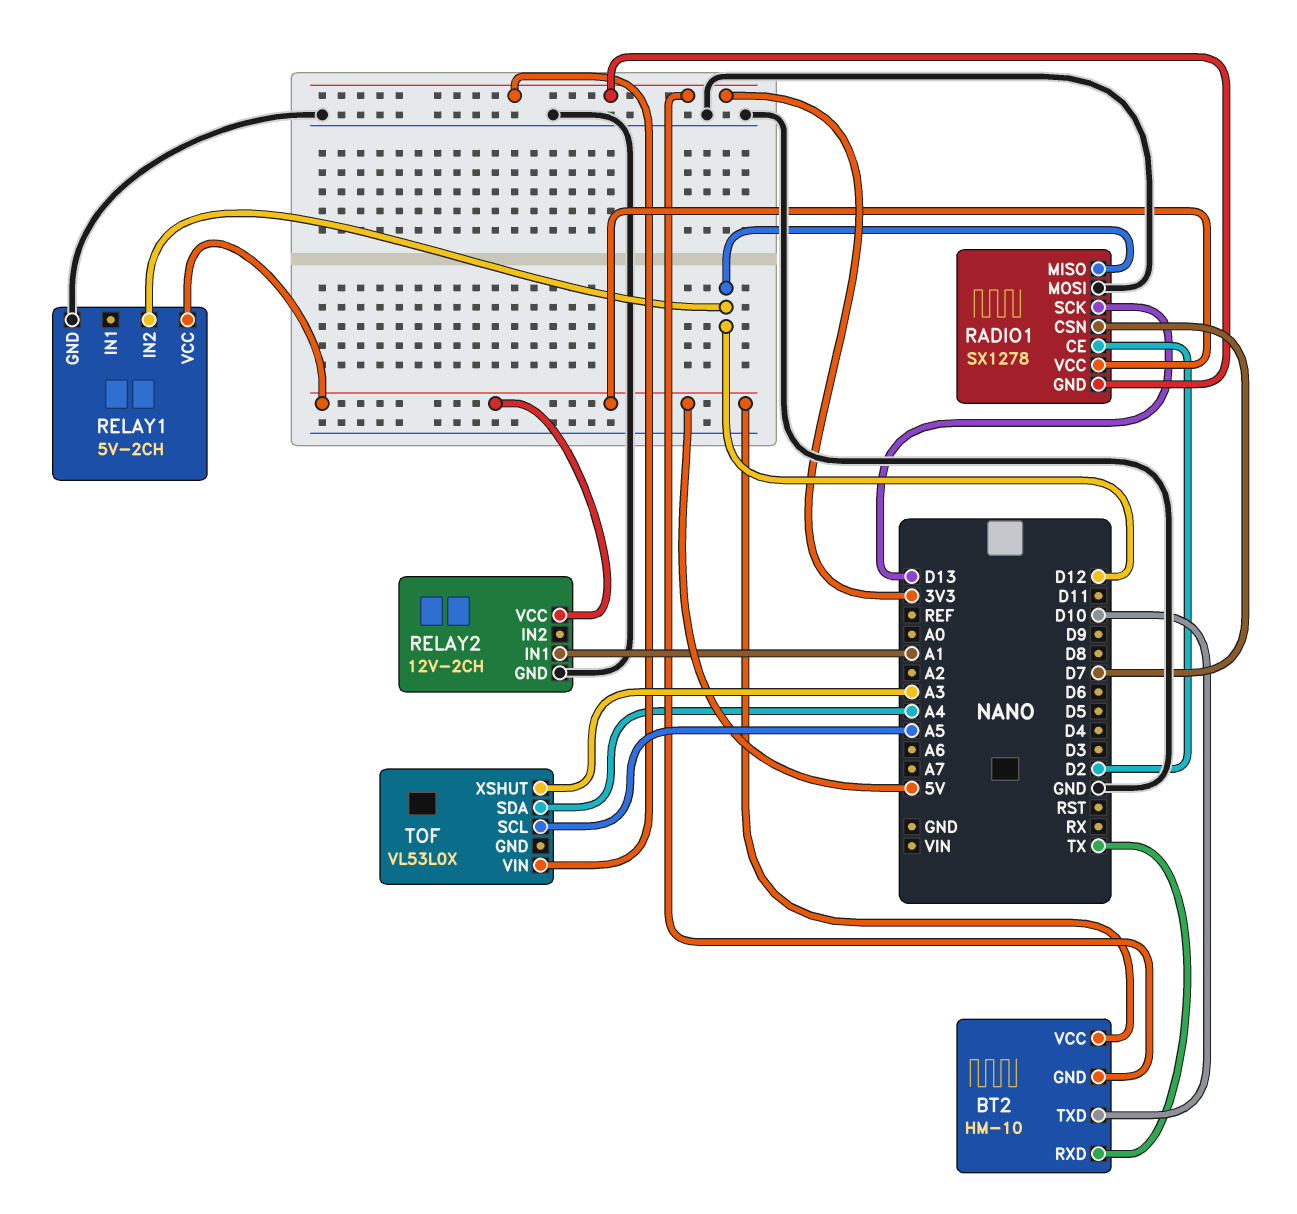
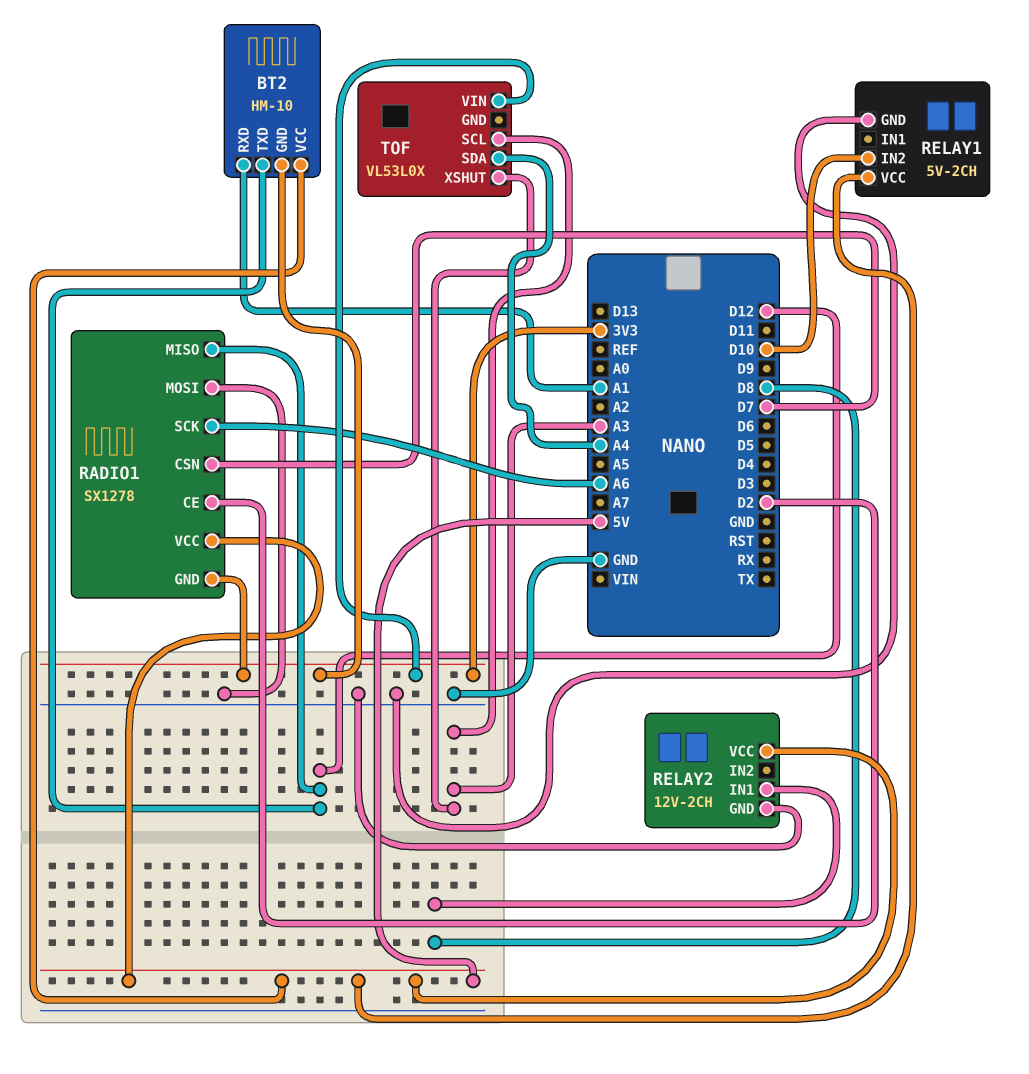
BT2 pin RXD: TX -> A1
BT2 pin TXD: D10 -> D12
RADIO1 pin SCK: D13 -> A6
RELAY1 pin IN2: D12 -> D10
RELAY2 pin IN1: A1 -> D8
TOF pin SCL: A5 -> A3

